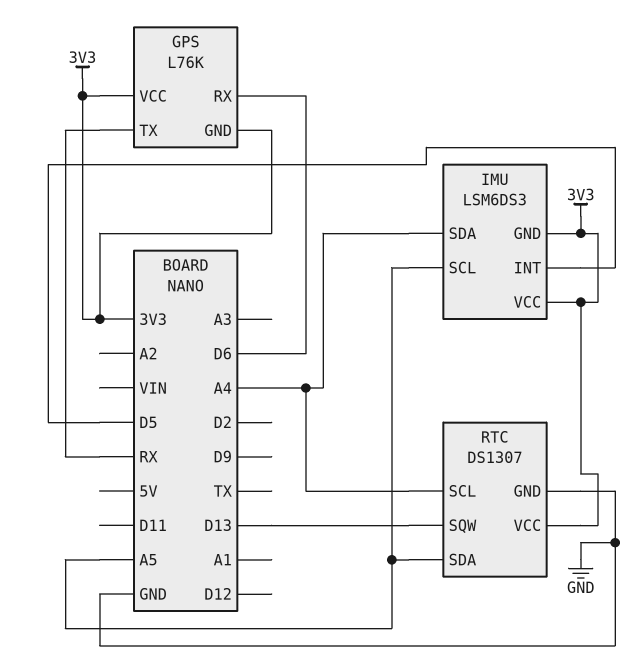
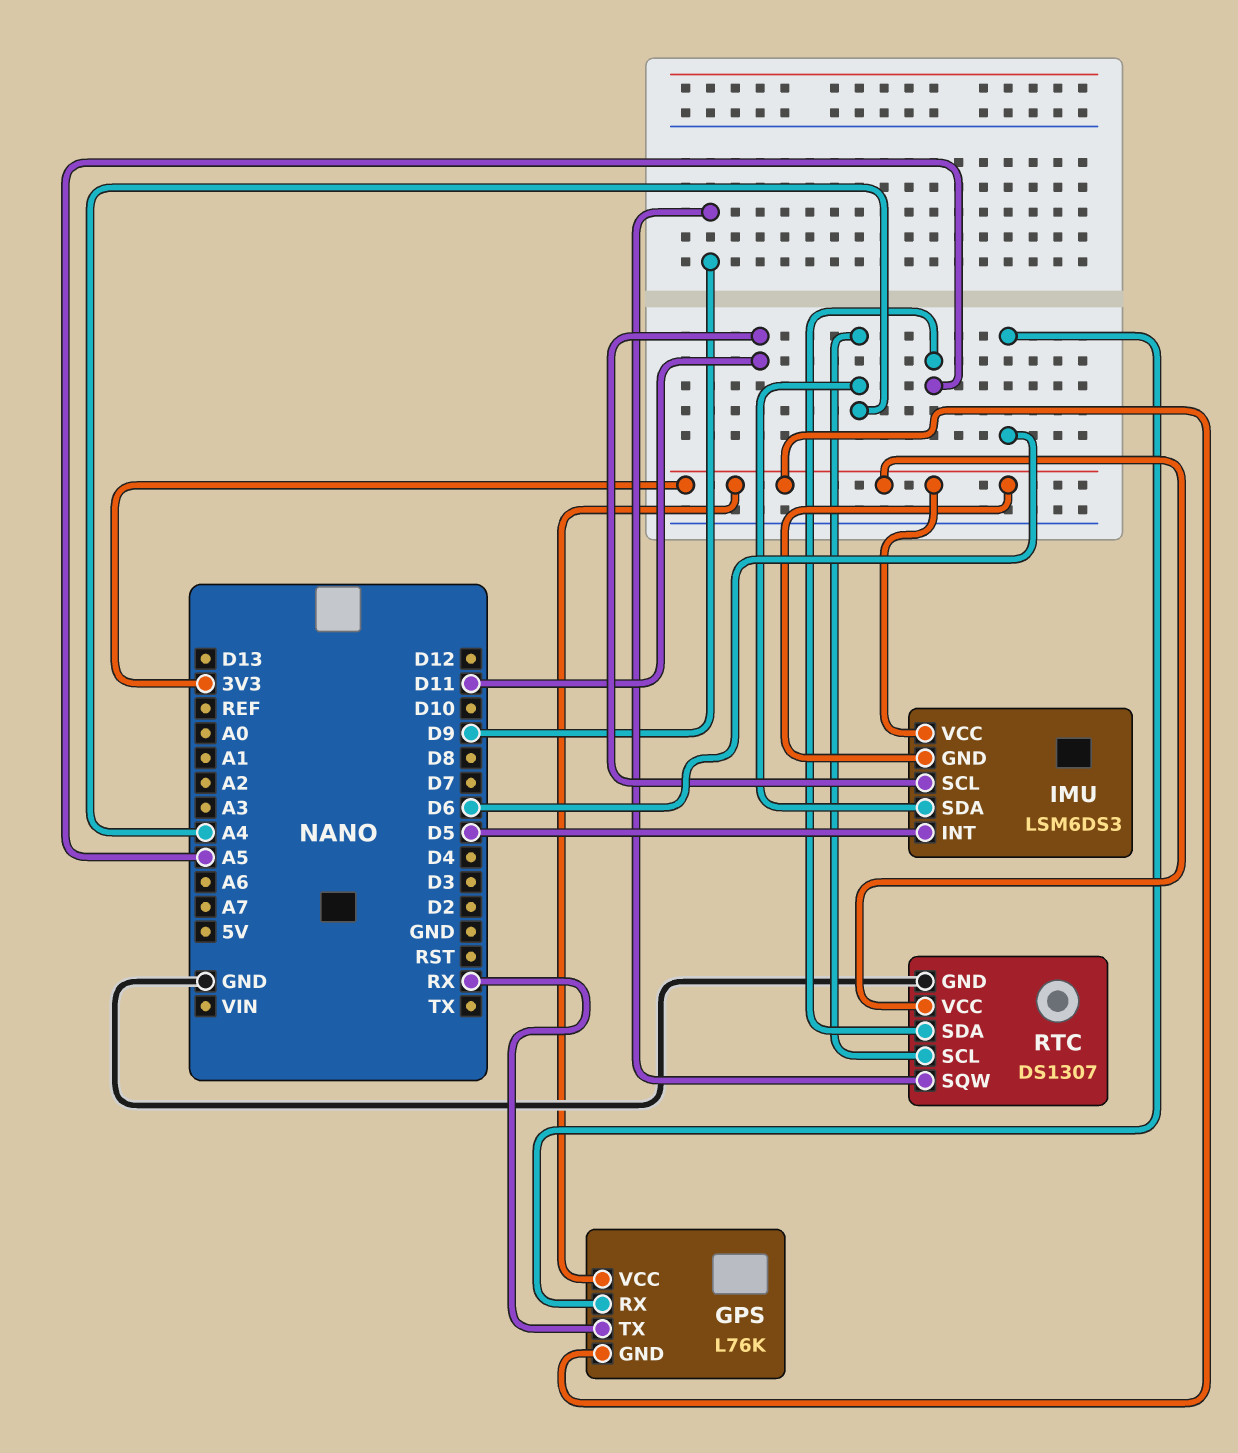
IMU pin SCL: A5 -> D11
RTC pin SQW: D13 -> D9

